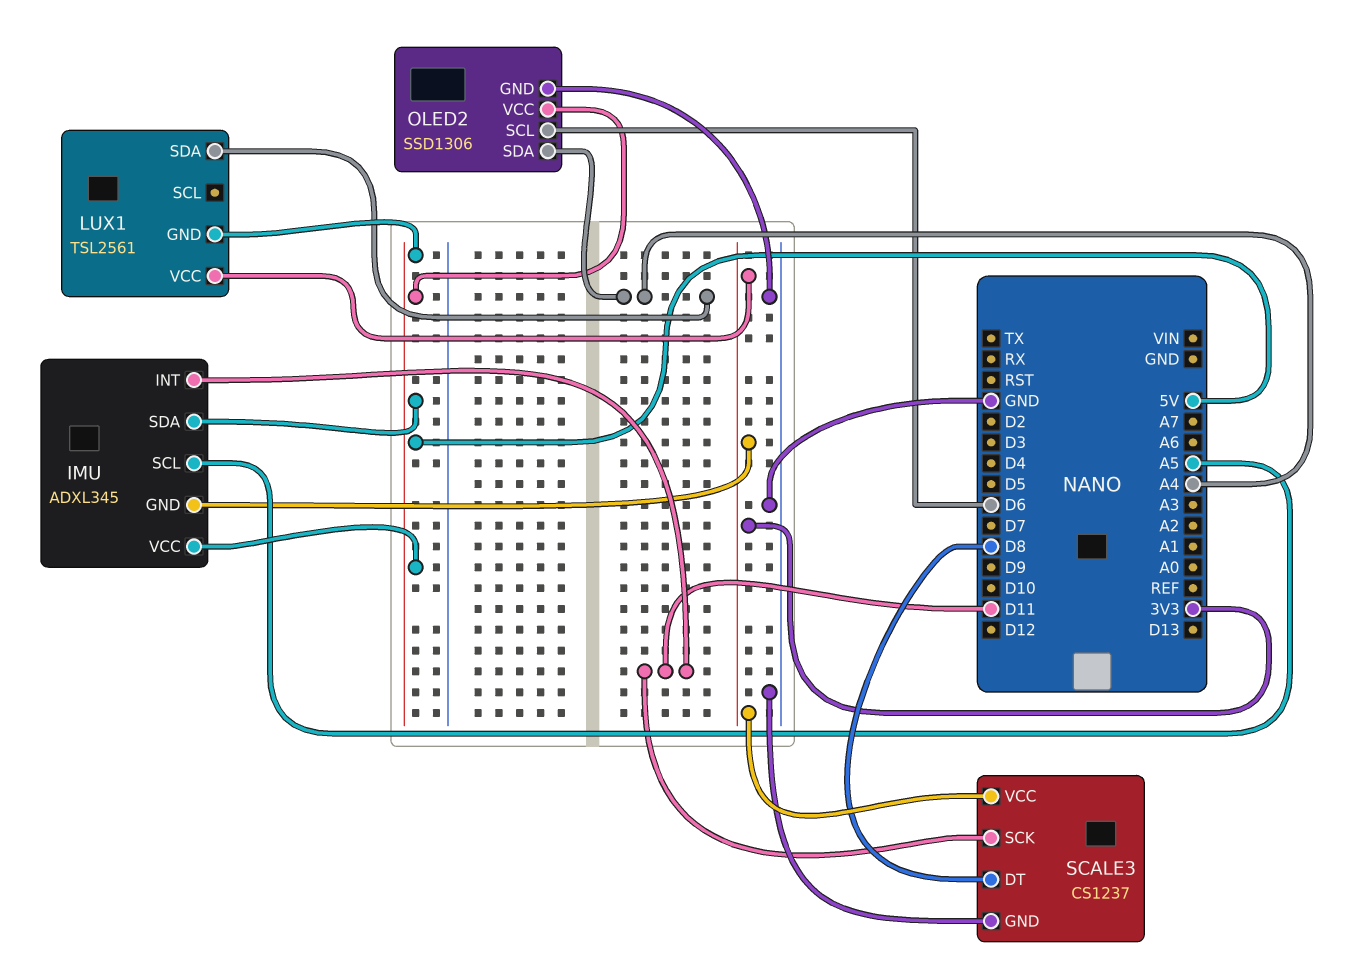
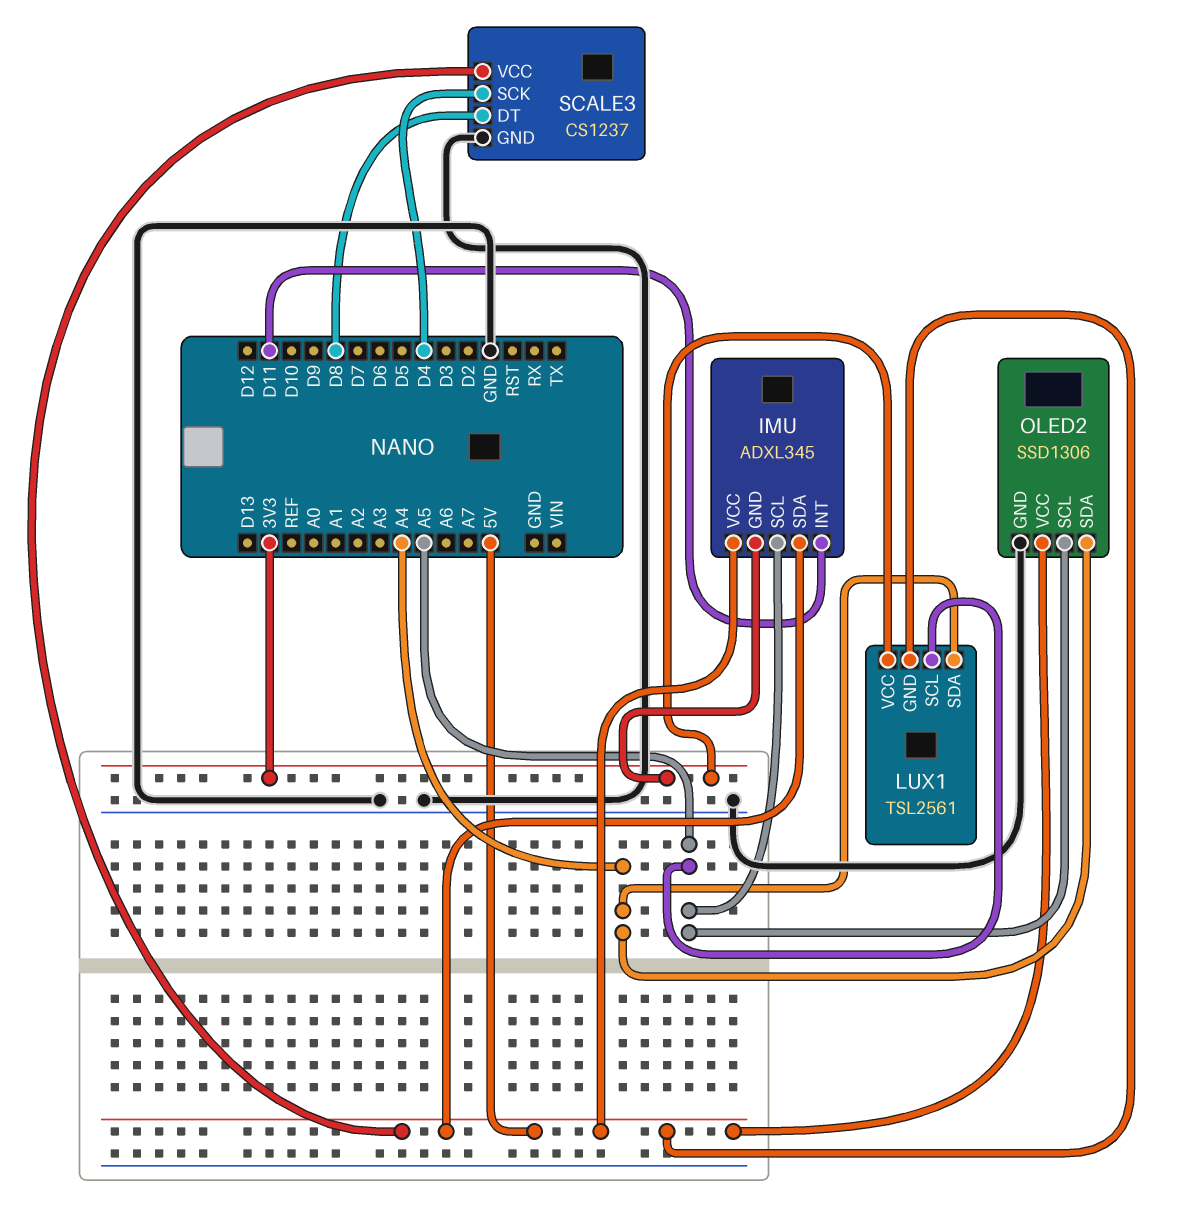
LUX1 pin SCL: none -> A5
OLED2 pin SCL: D6 -> A5
SCALE3 pin SCK: D11 -> D4
SCALE3 pin VCC: 3V3 -> 5V

